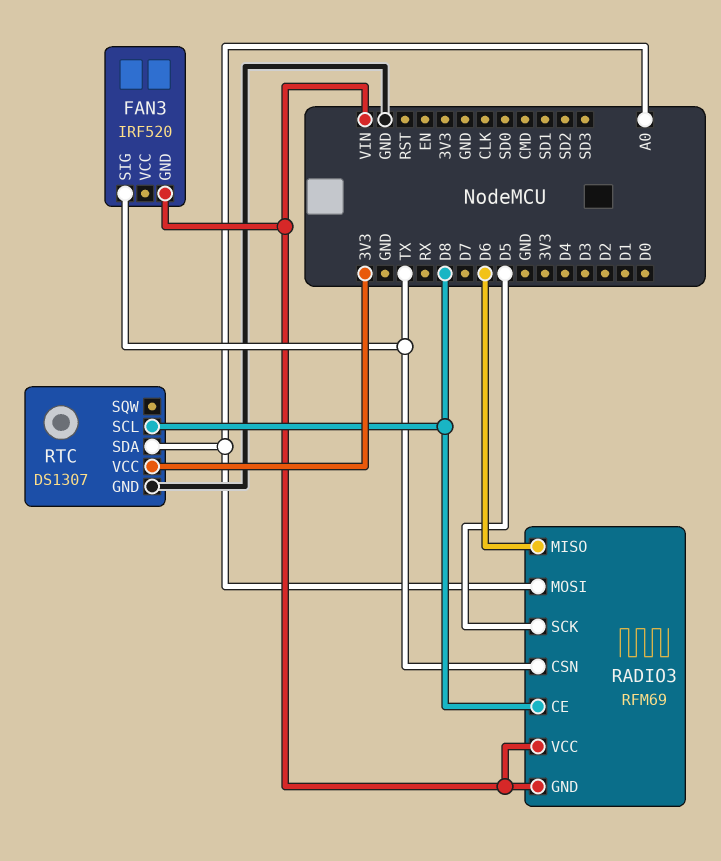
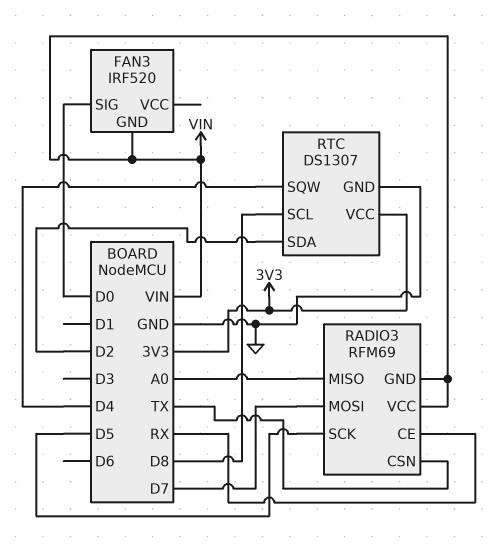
FAN3 pin SIG: TX -> D0
RADIO3 pin CE: D8 -> RX
RADIO3 pin MISO: D6 -> A0
RADIO3 pin MOSI: A0 -> D7
RTC pin SDA: A0 -> D2
RTC pin SQW: none -> D4

